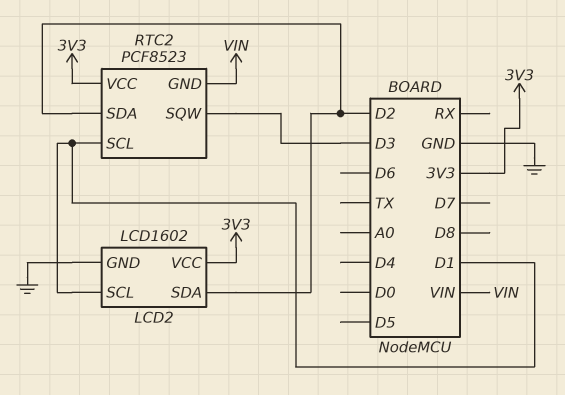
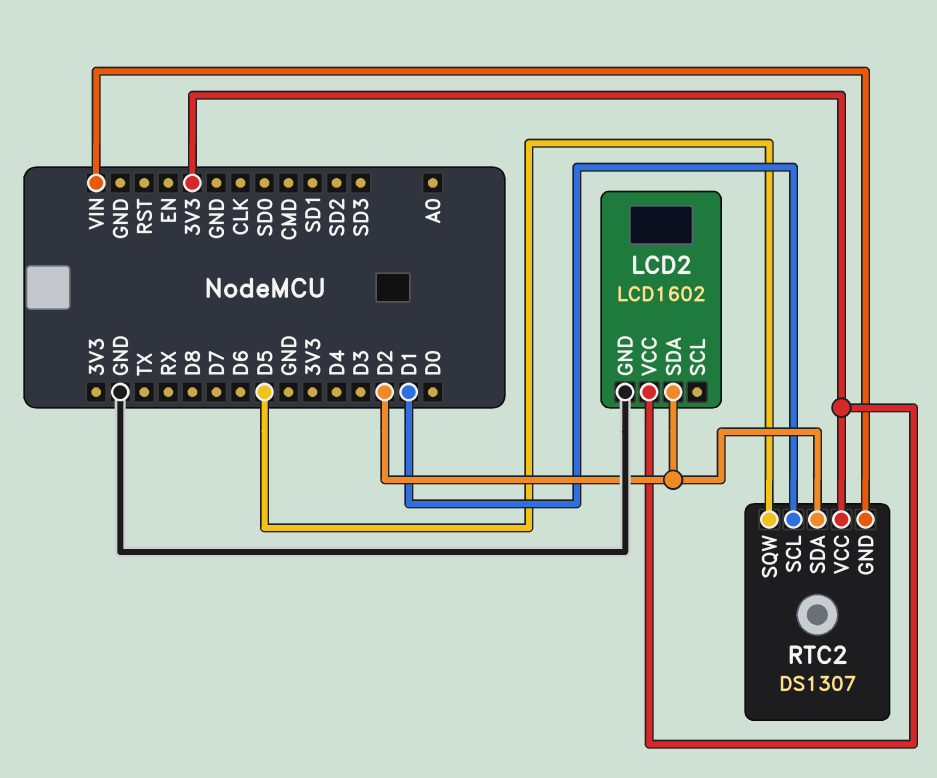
LCD2 pin SCL: D1 -> none
RTC2: PCF8523 -> DS1307
RTC2 pin SQW: D3 -> D5

